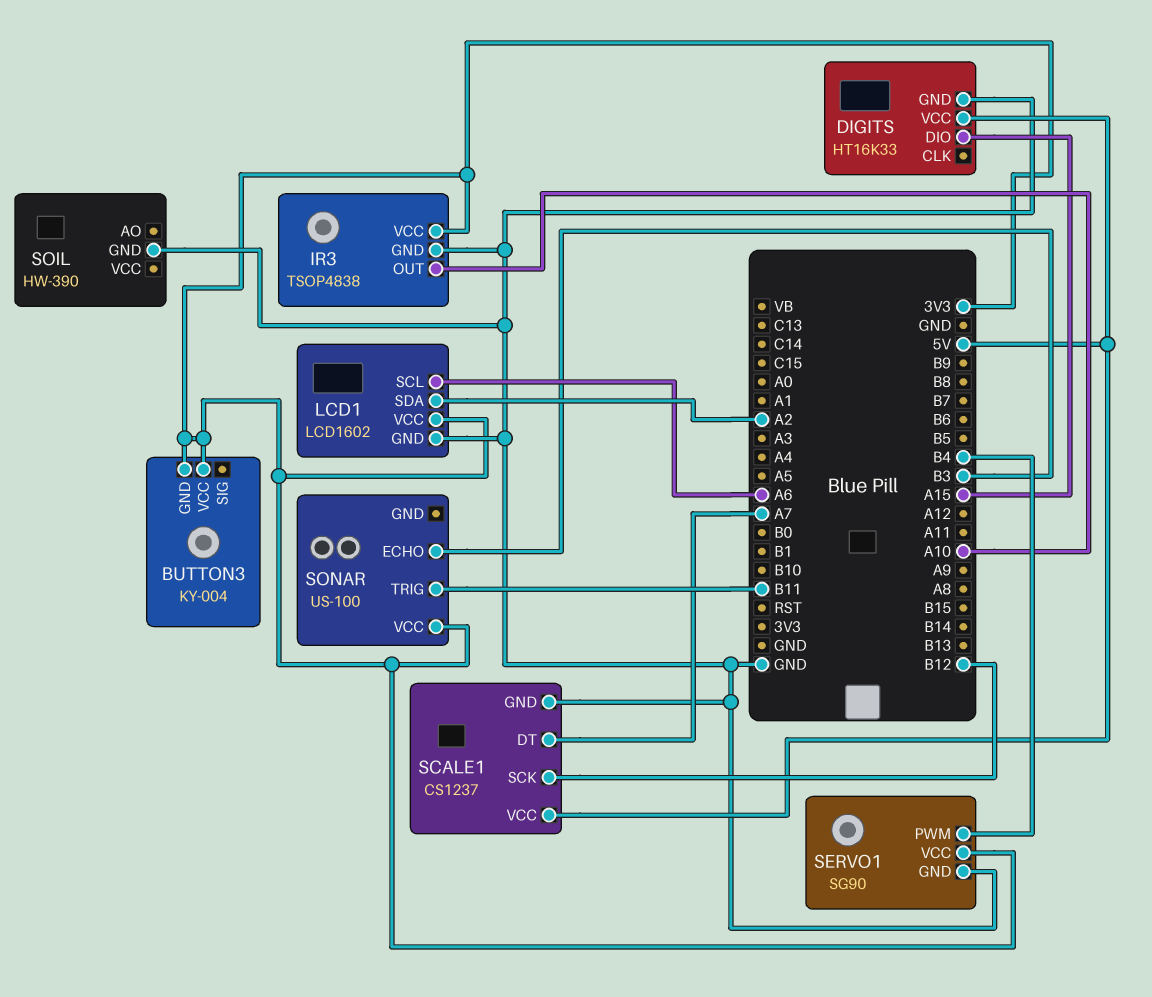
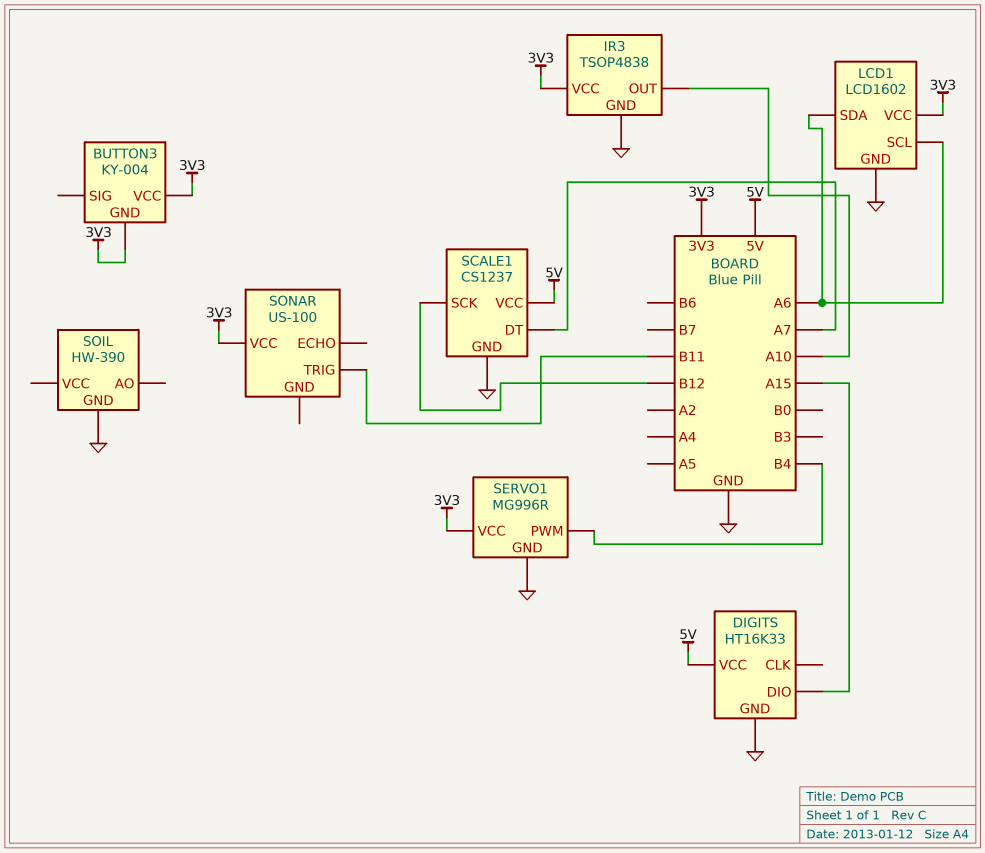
LCD1 pin SDA: A2 -> A6
SERVO1: SG90 -> MG996R
SONAR pin ECHO: B3 -> none

